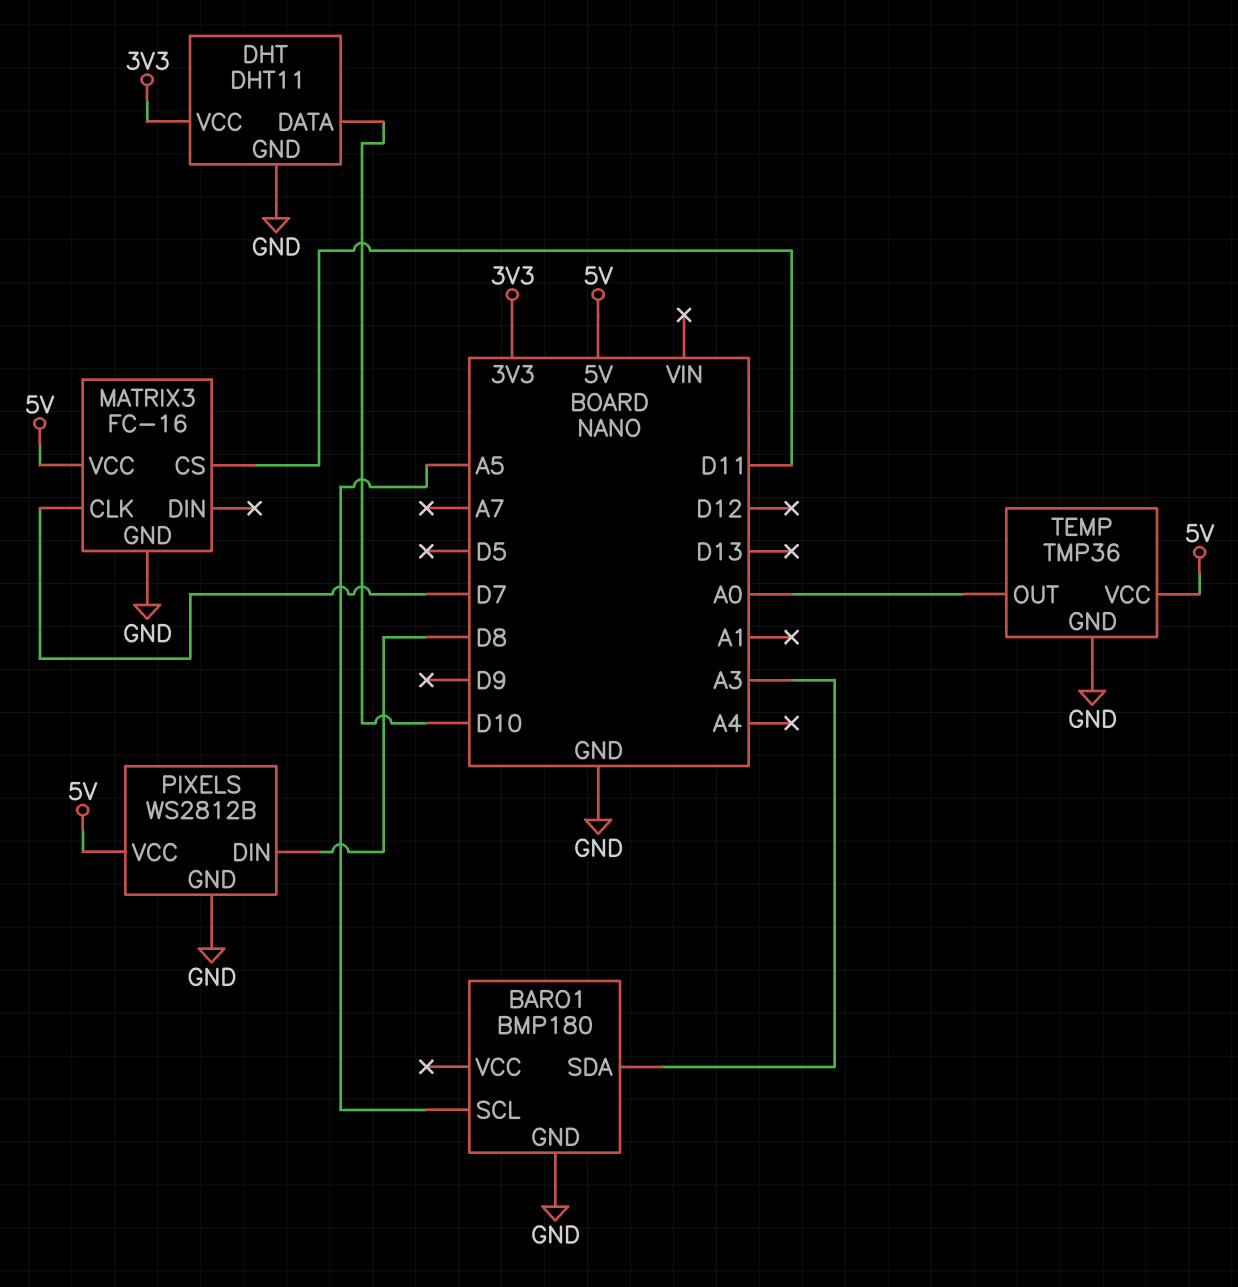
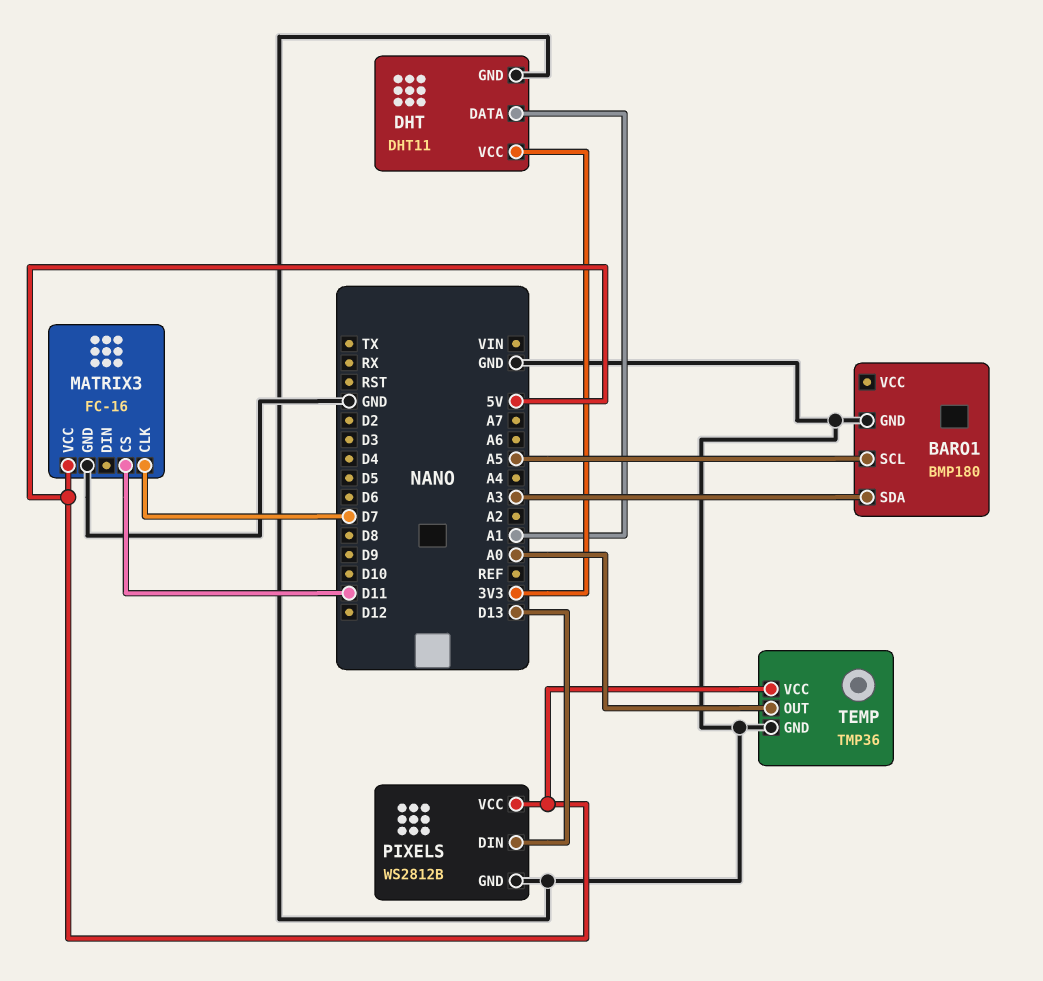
DHT pin DATA: D10 -> A1
PIXELS pin DIN: D8 -> D13

